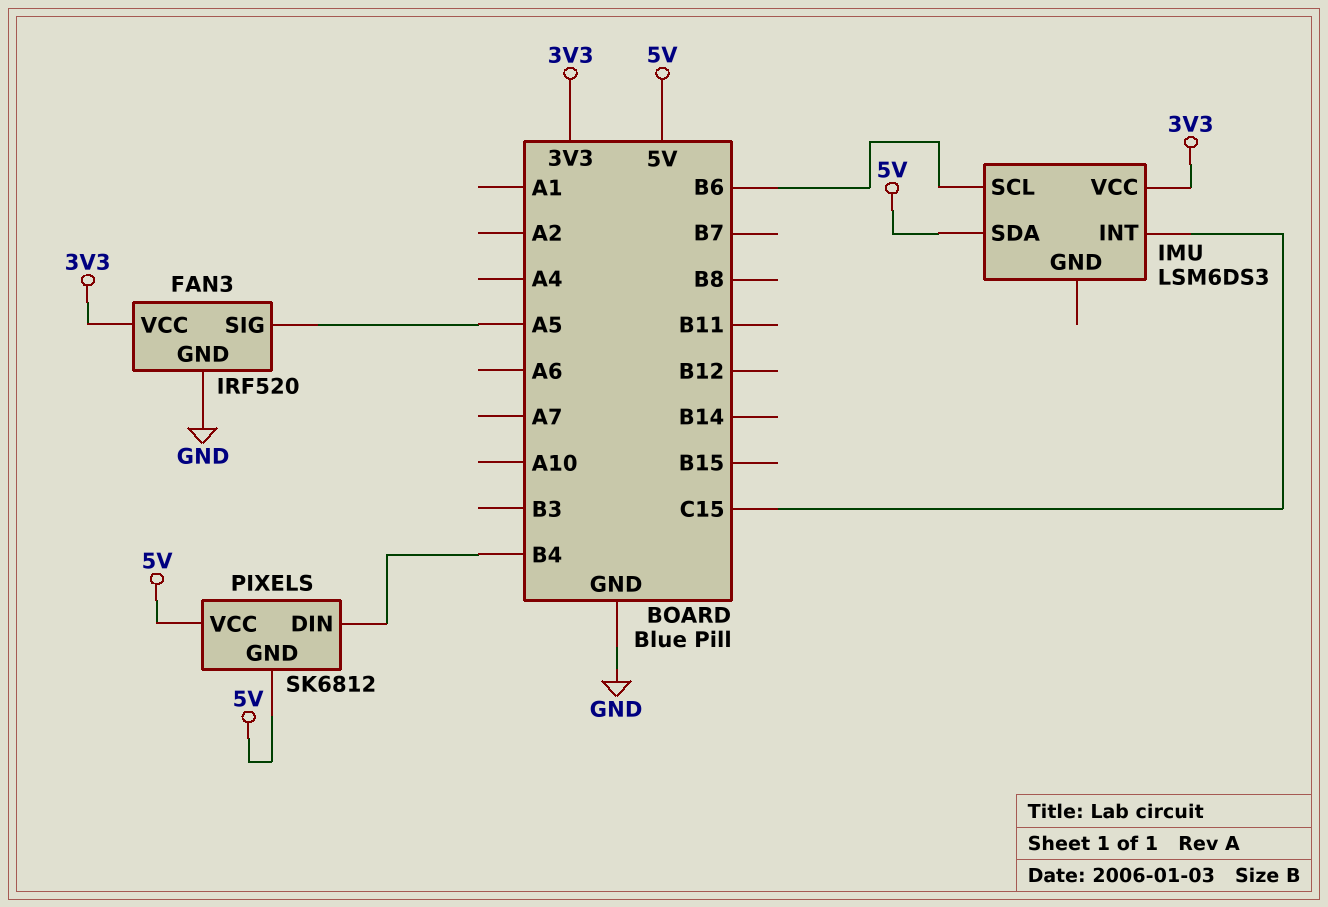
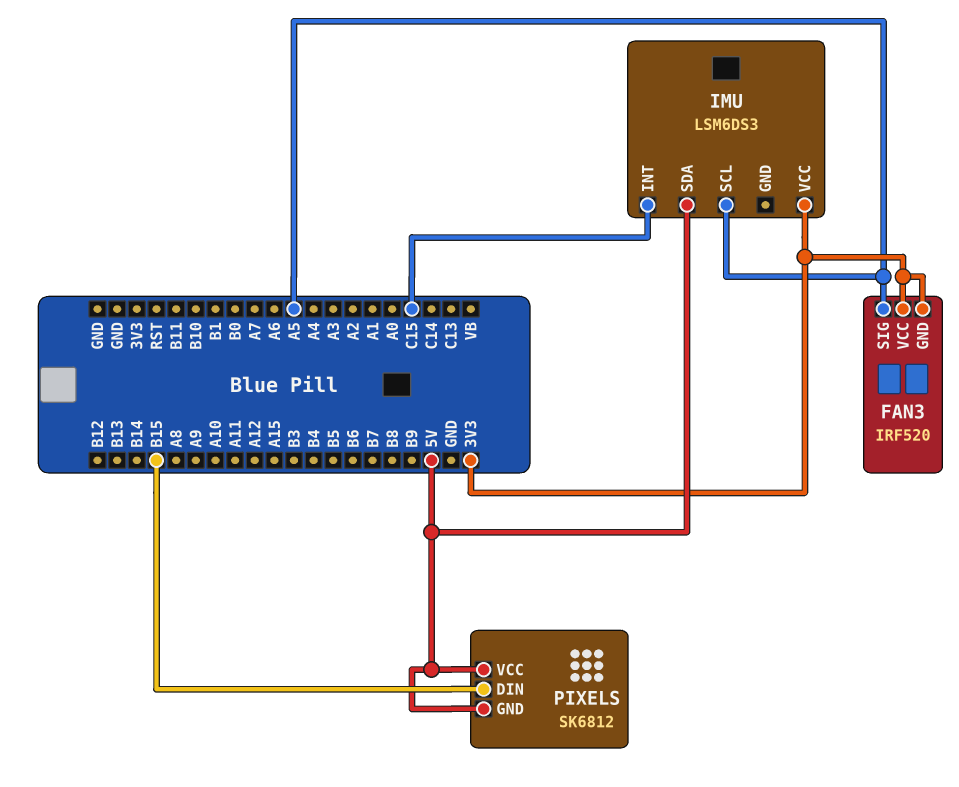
FAN3 pin GND: GND -> 3V3
IMU pin SCL: B6 -> A5
PIXELS pin DIN: B4 -> B15

